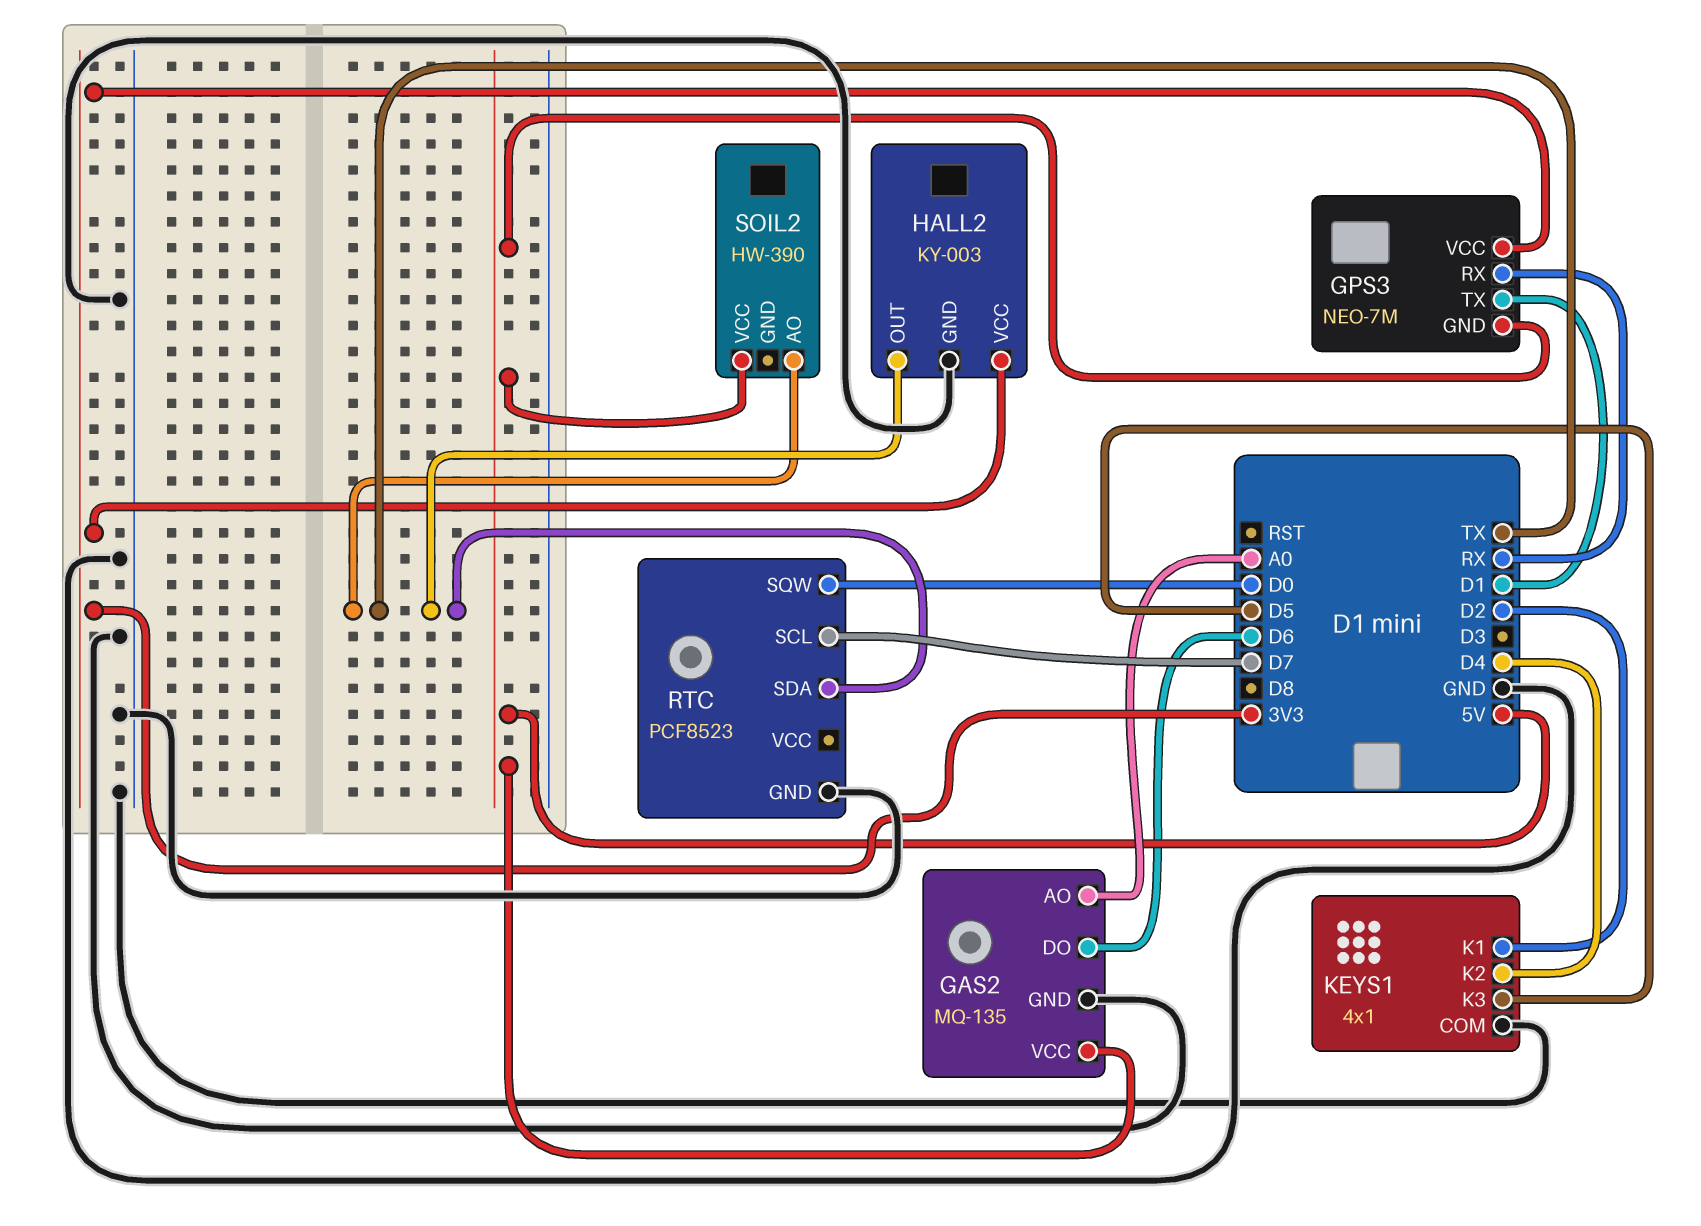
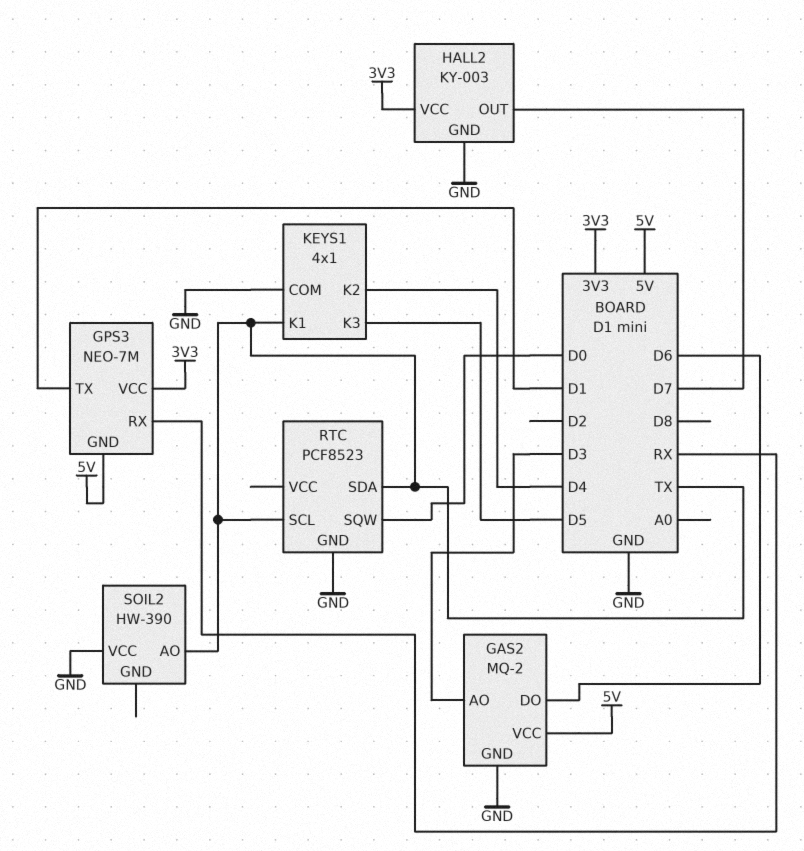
GAS2: MQ-135 -> MQ-2
GAS2 pin AO: A0 -> D3
HALL2 pin OUT: TX -> D7
KEYS1 pin K1: D2 -> TX
RTC pin SCL: D7 -> TX
SOIL2 pin VCC: 5V -> GND

